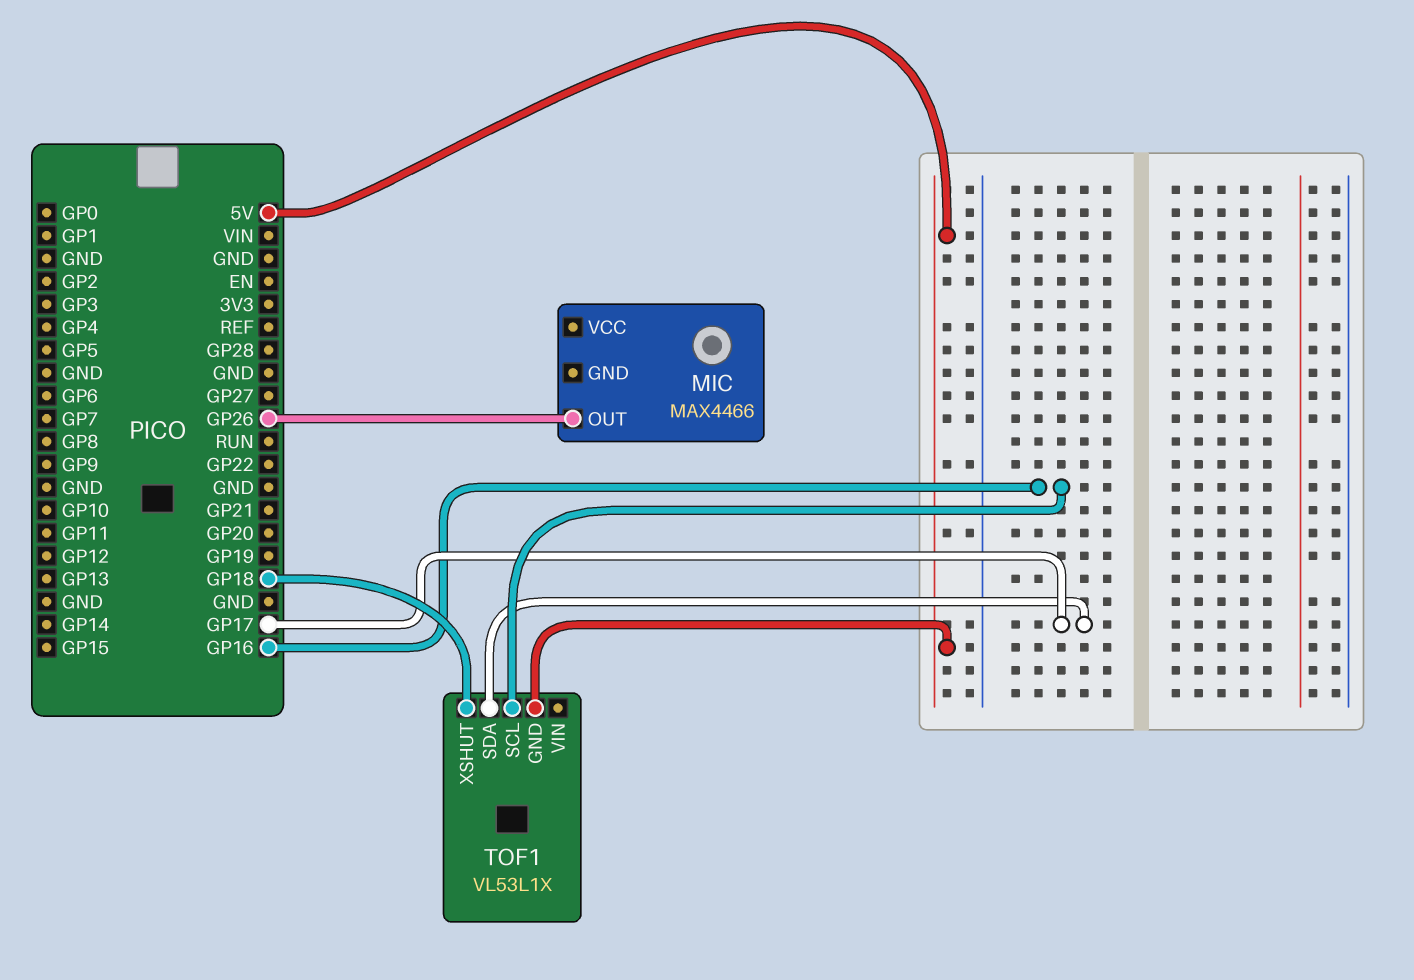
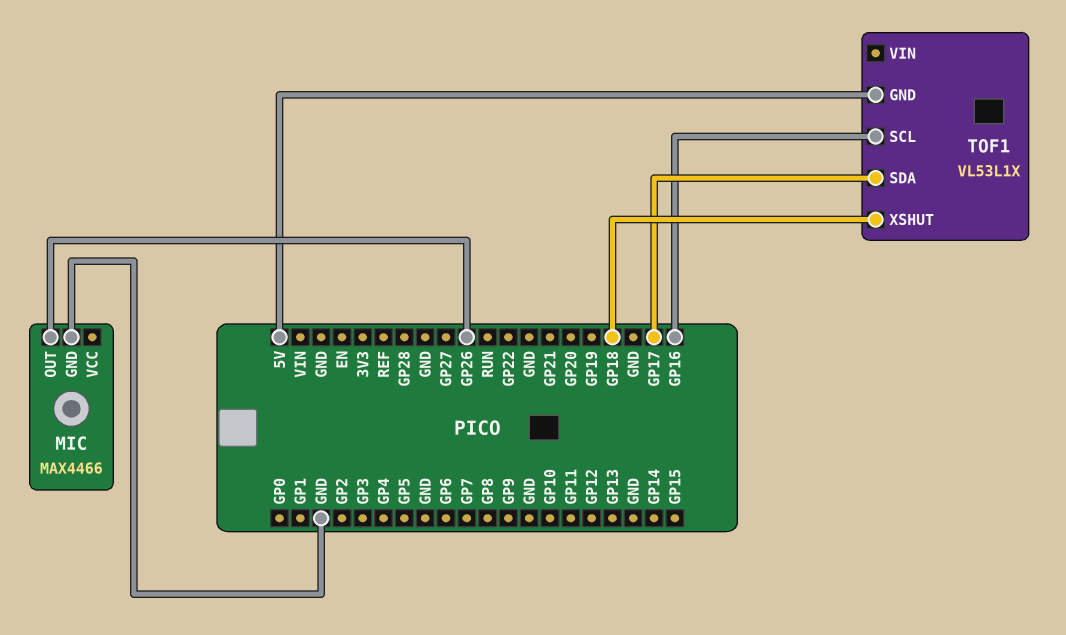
MIC pin GND: none -> GND

